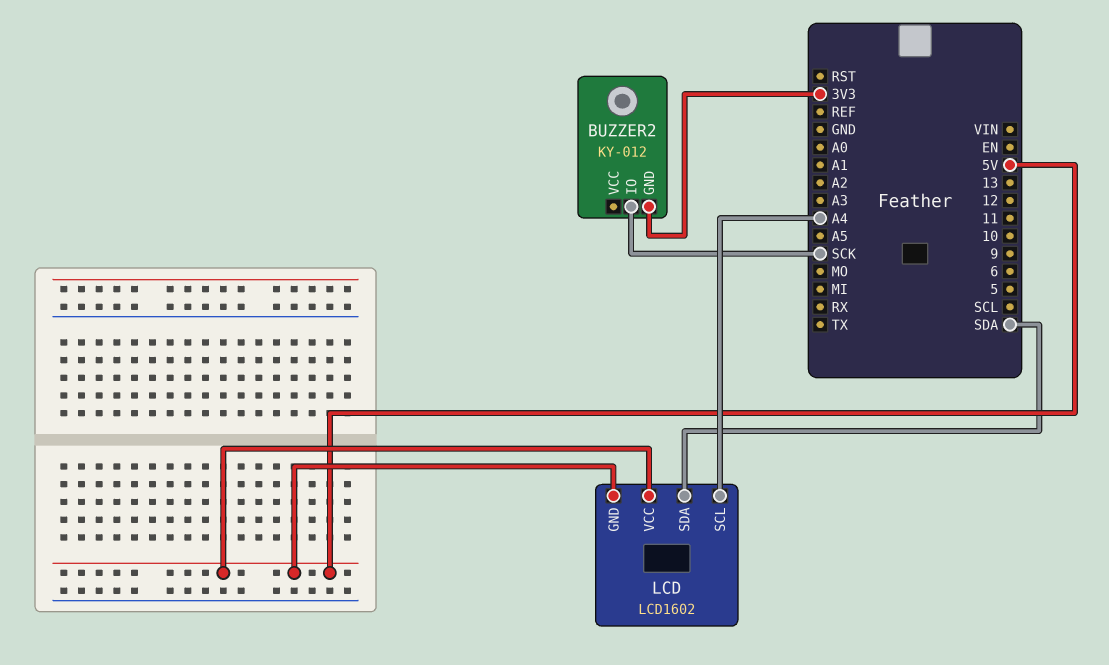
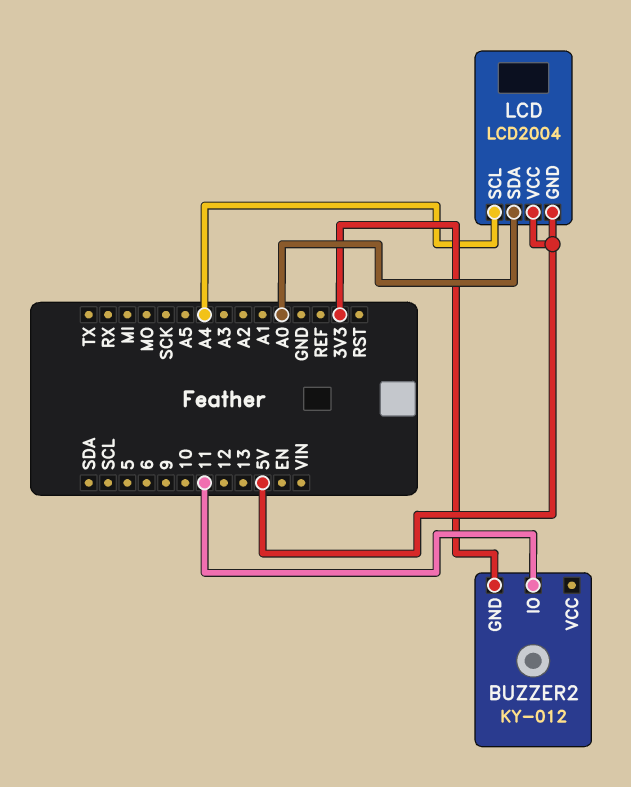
BUZZER2 pin IO: SCK -> 11
LCD: LCD1602 -> LCD2004
LCD pin SDA: SDA -> A0

